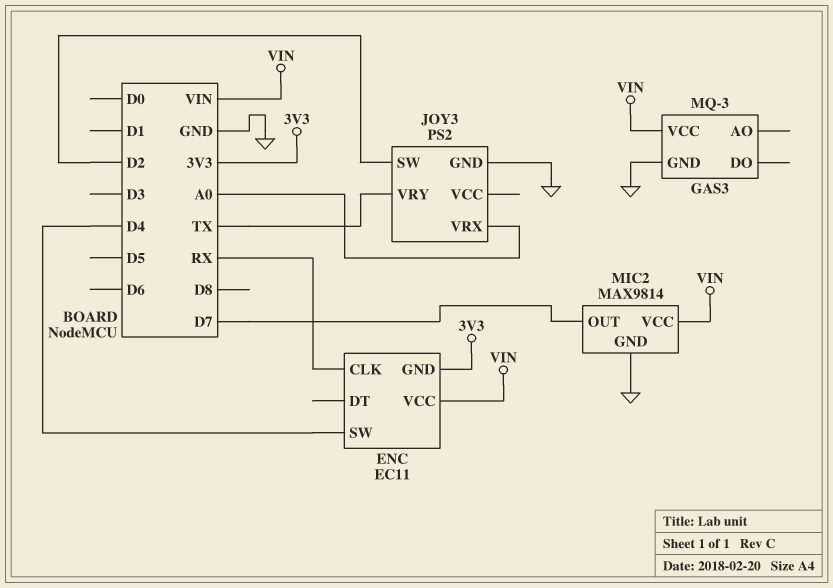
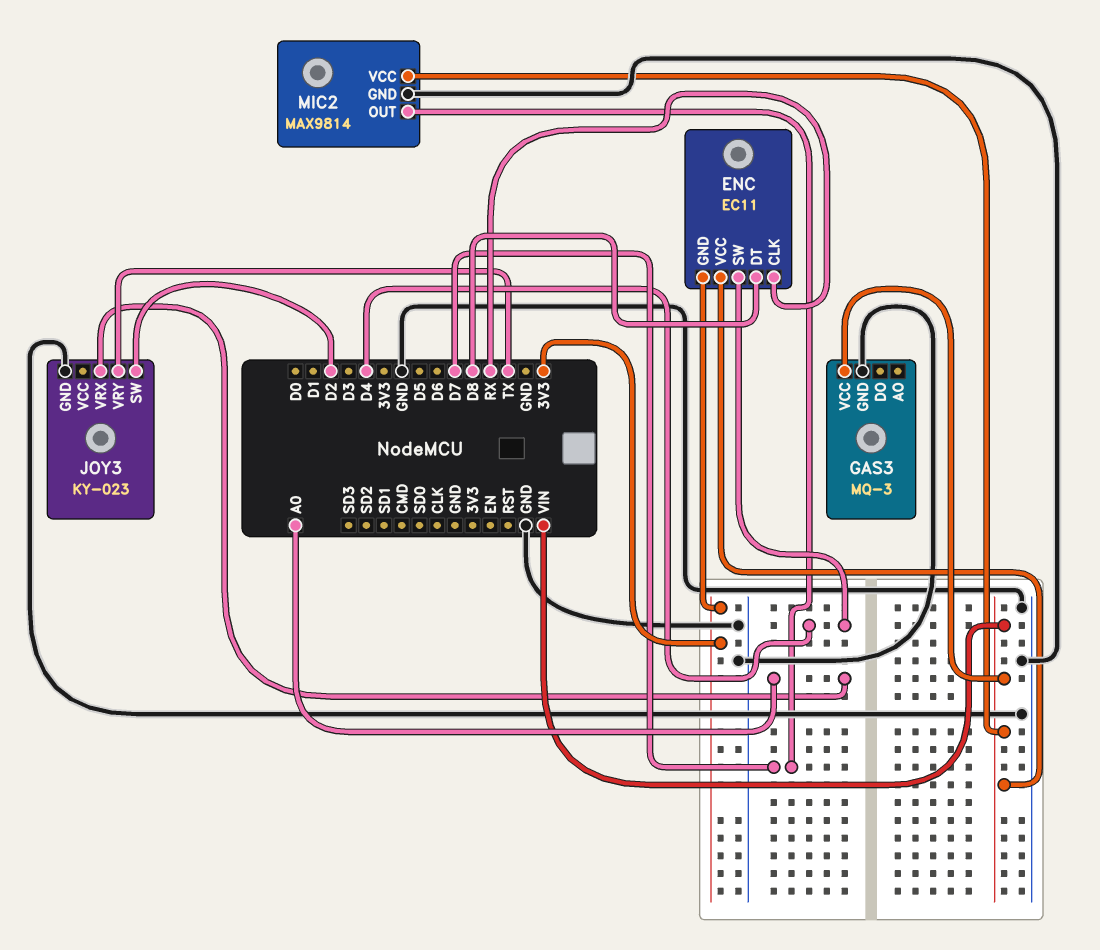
ENC pin DT: none -> D8
JOY3: PS2 -> KY-023

